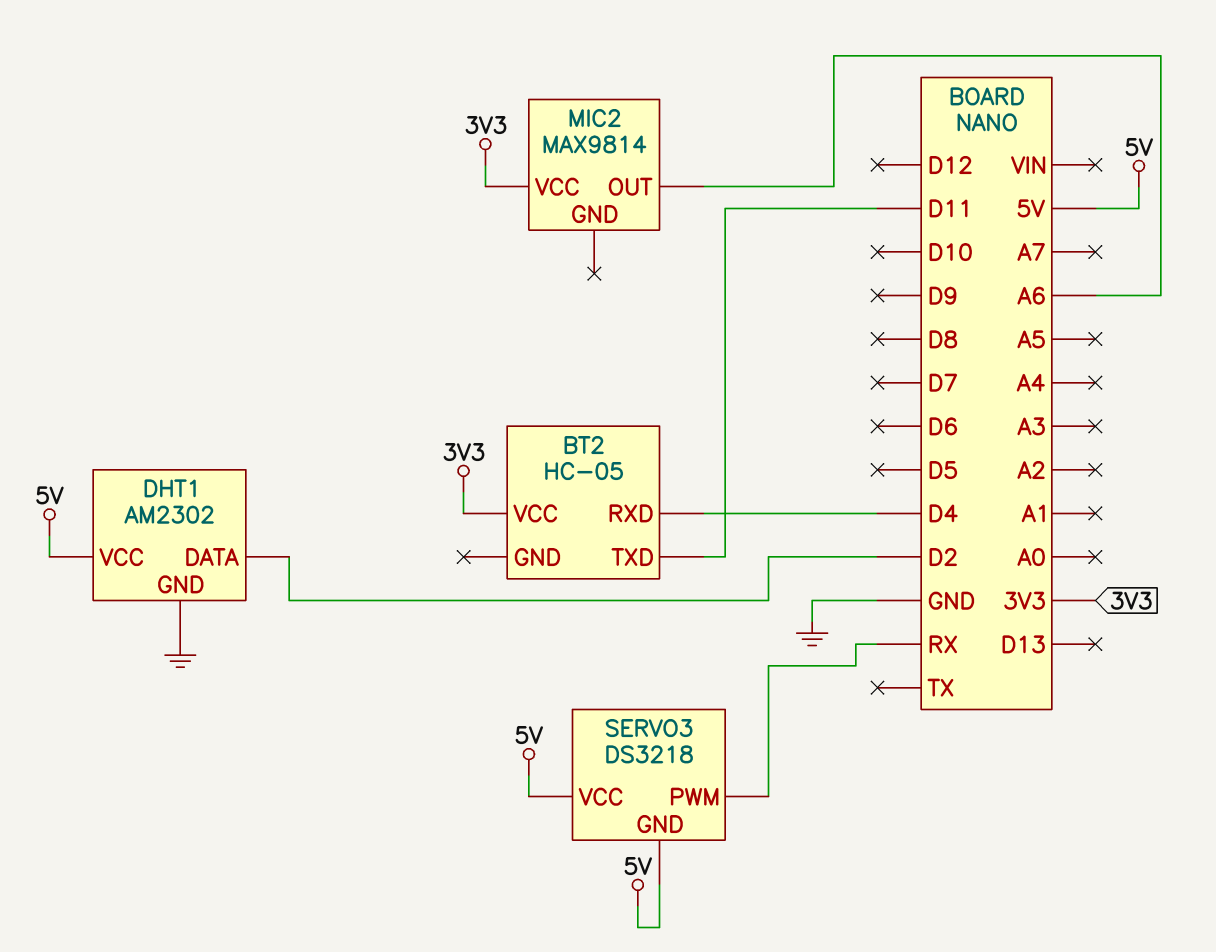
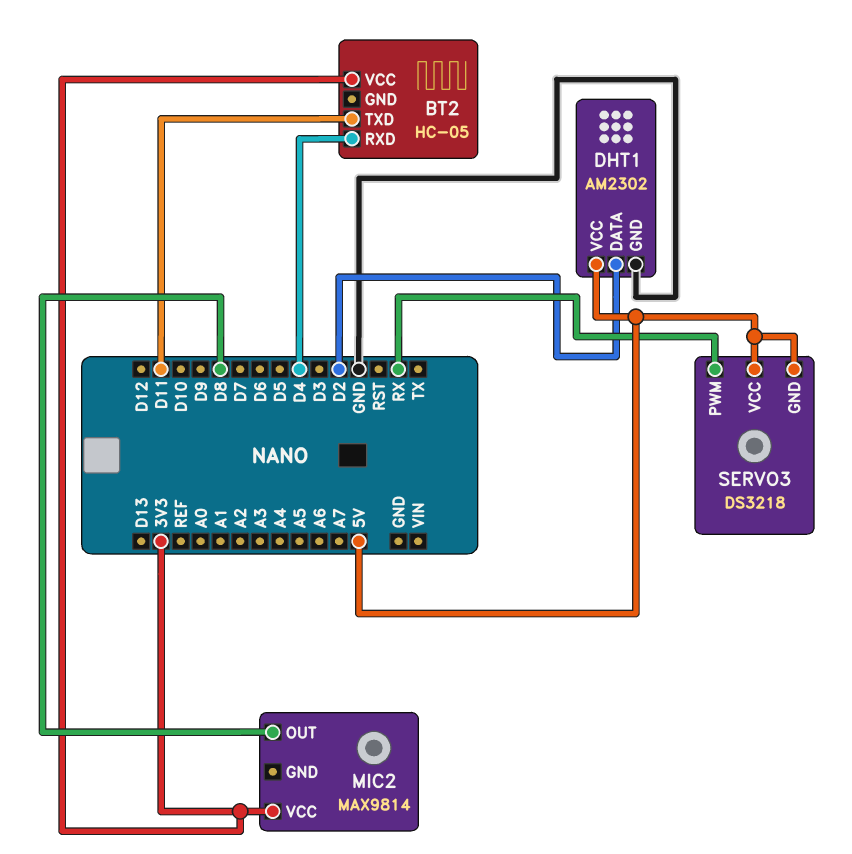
MIC2 pin OUT: A6 -> D8

